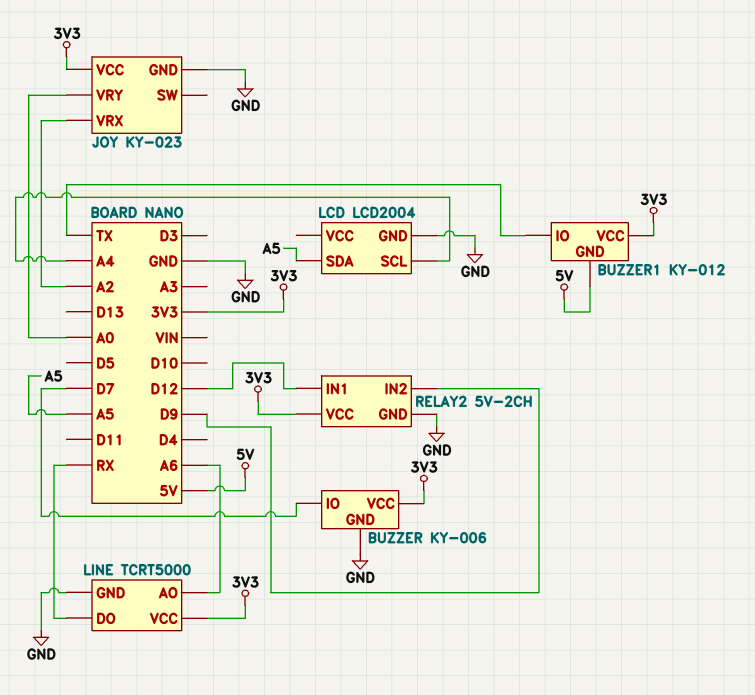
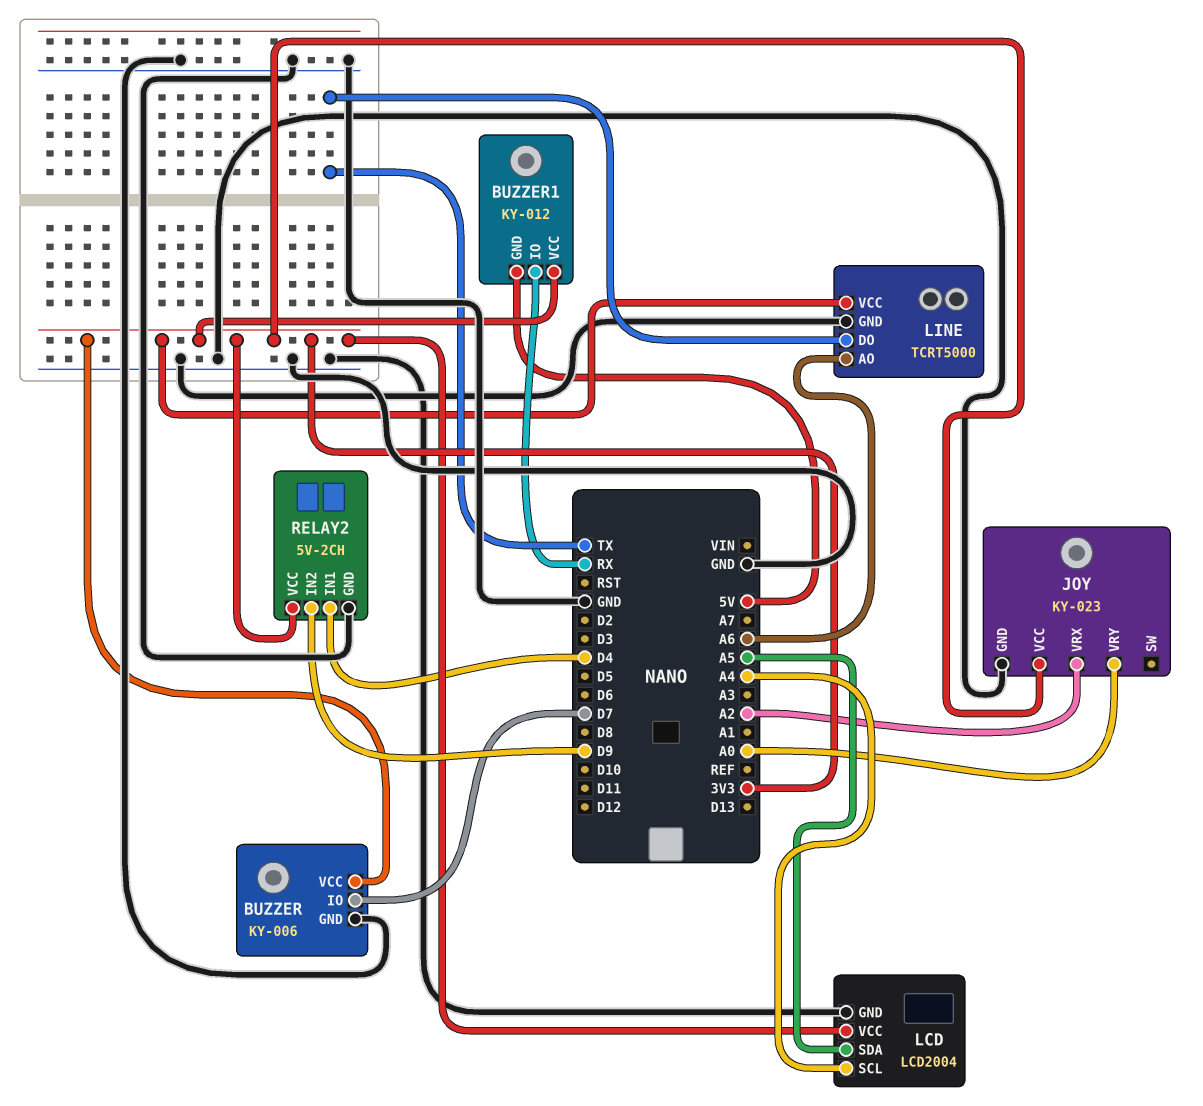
BUZZER1 pin IO: TX -> RX
LCD pin VCC: none -> 3V3
LINE pin DO: RX -> TX
RELAY2 pin IN1: D12 -> D4

